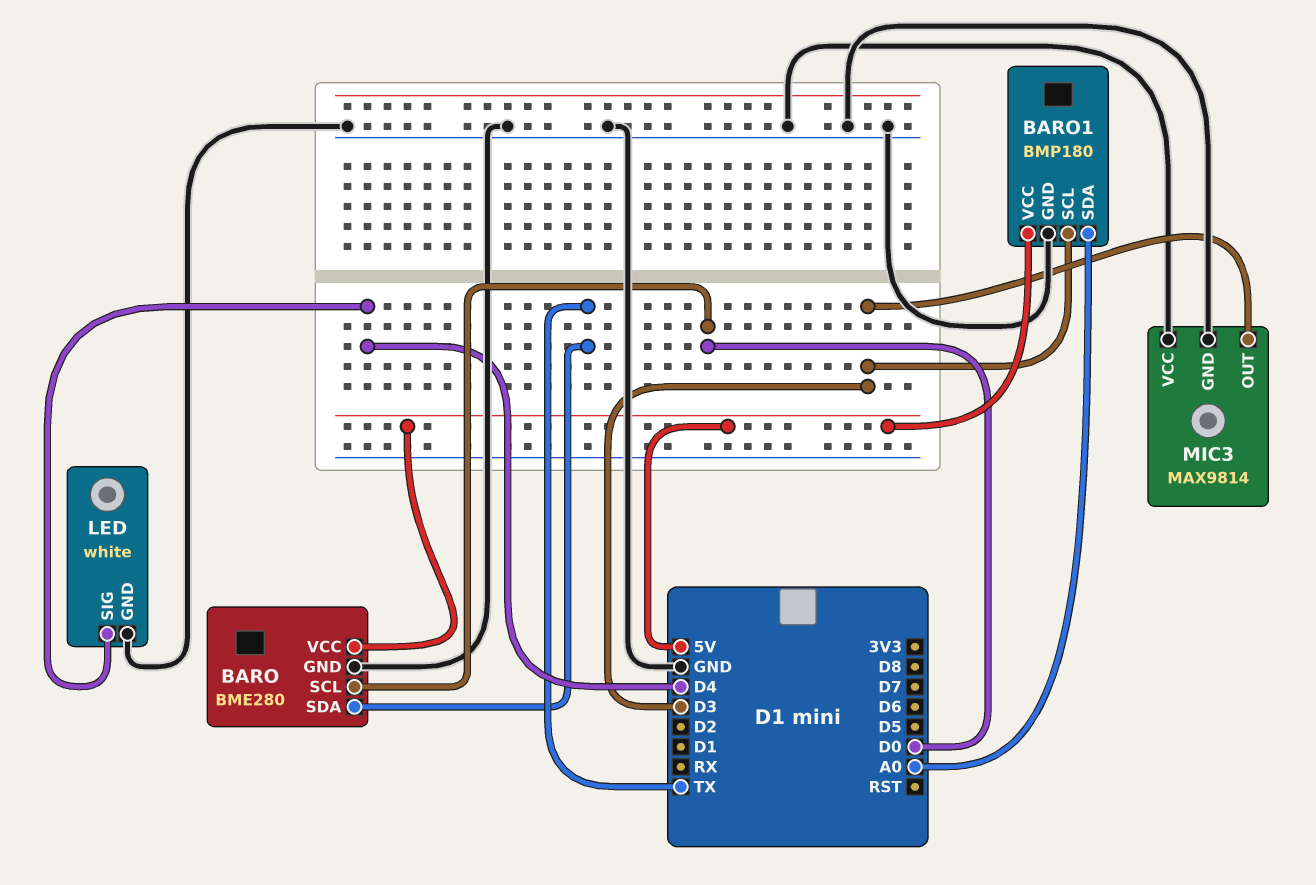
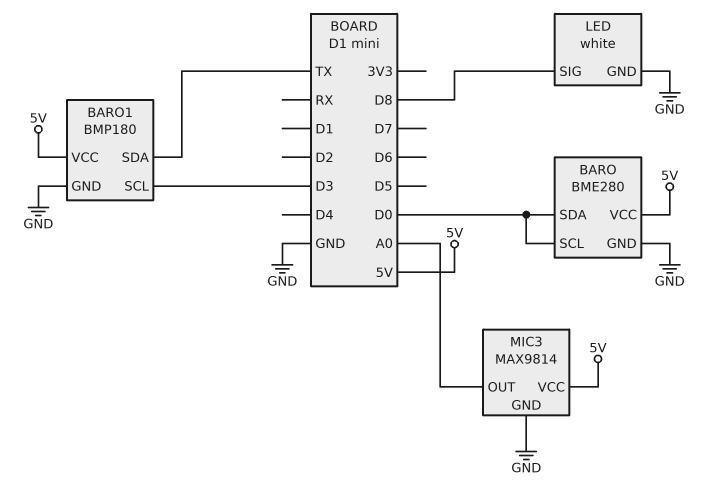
BARO pin SDA: TX -> D0
BARO1 pin SDA: A0 -> TX
LED pin SIG: D4 -> D8
MIC3 pin OUT: D3 -> A0
MIC3 pin VCC: GND -> 5V

